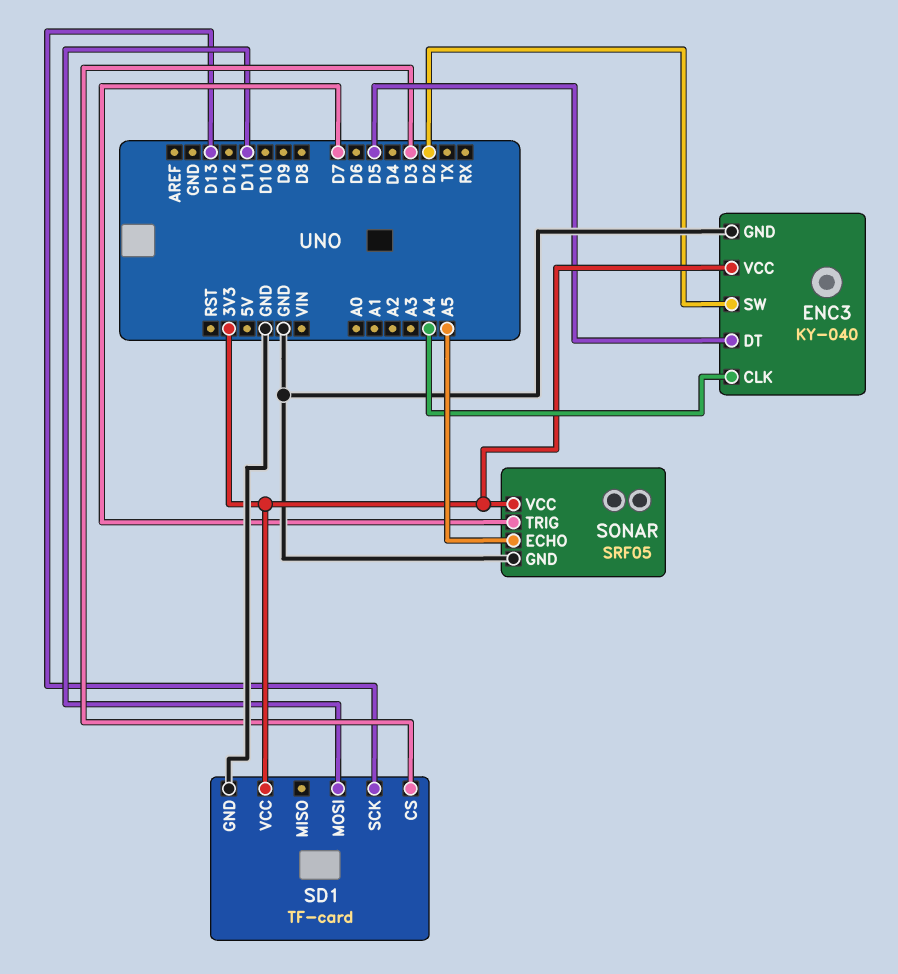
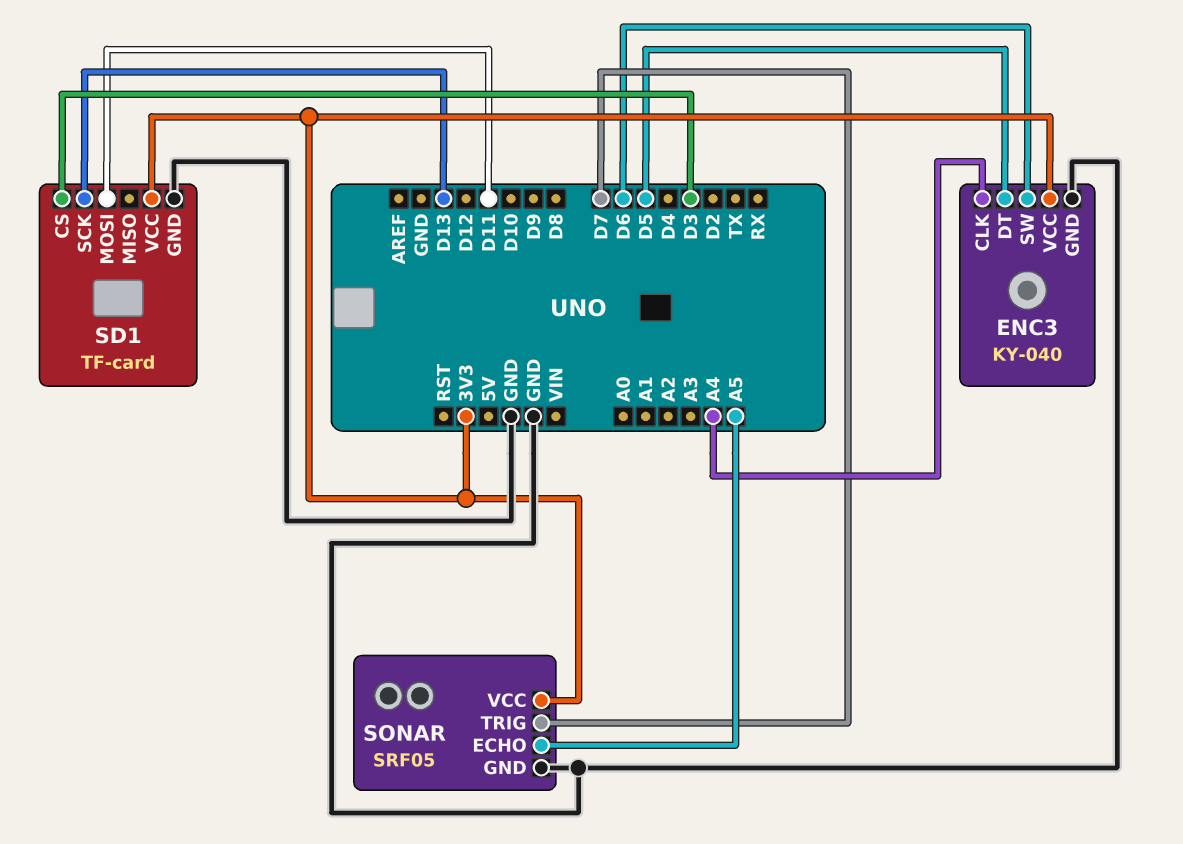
ENC3 pin SW: D2 -> D6

